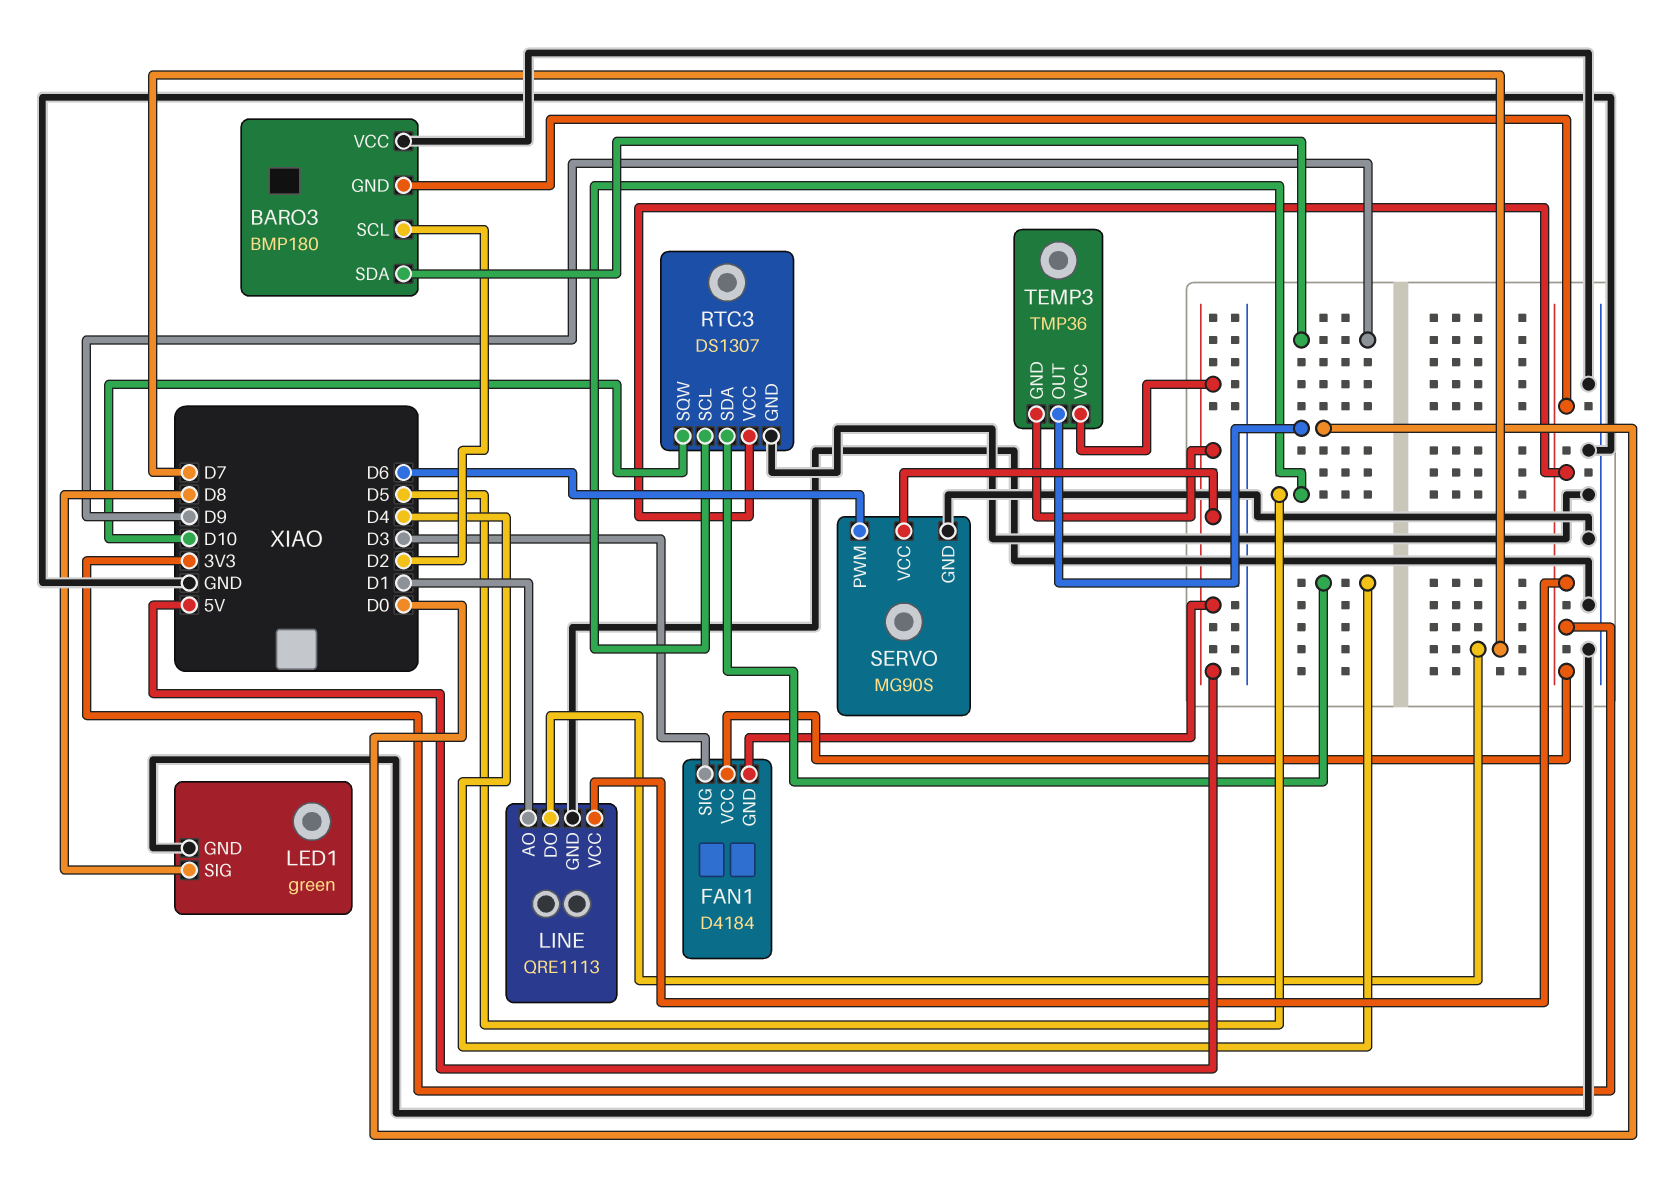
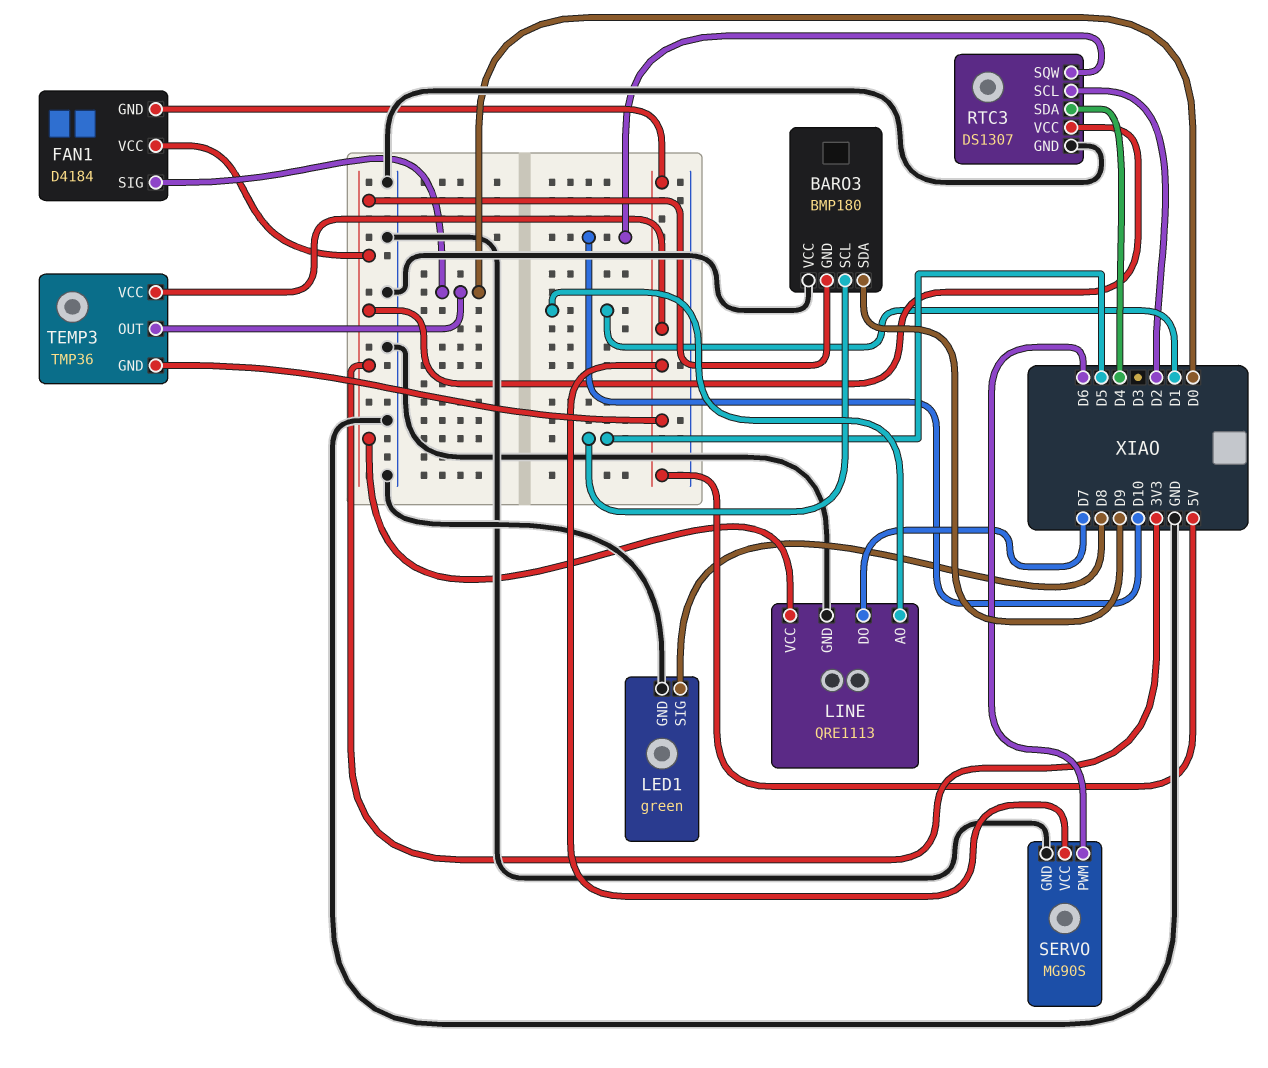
BARO3 pin SCL: D2 -> D5
FAN1 pin SIG: D3 -> D0
RTC3 pin SCL: D5 -> D2

